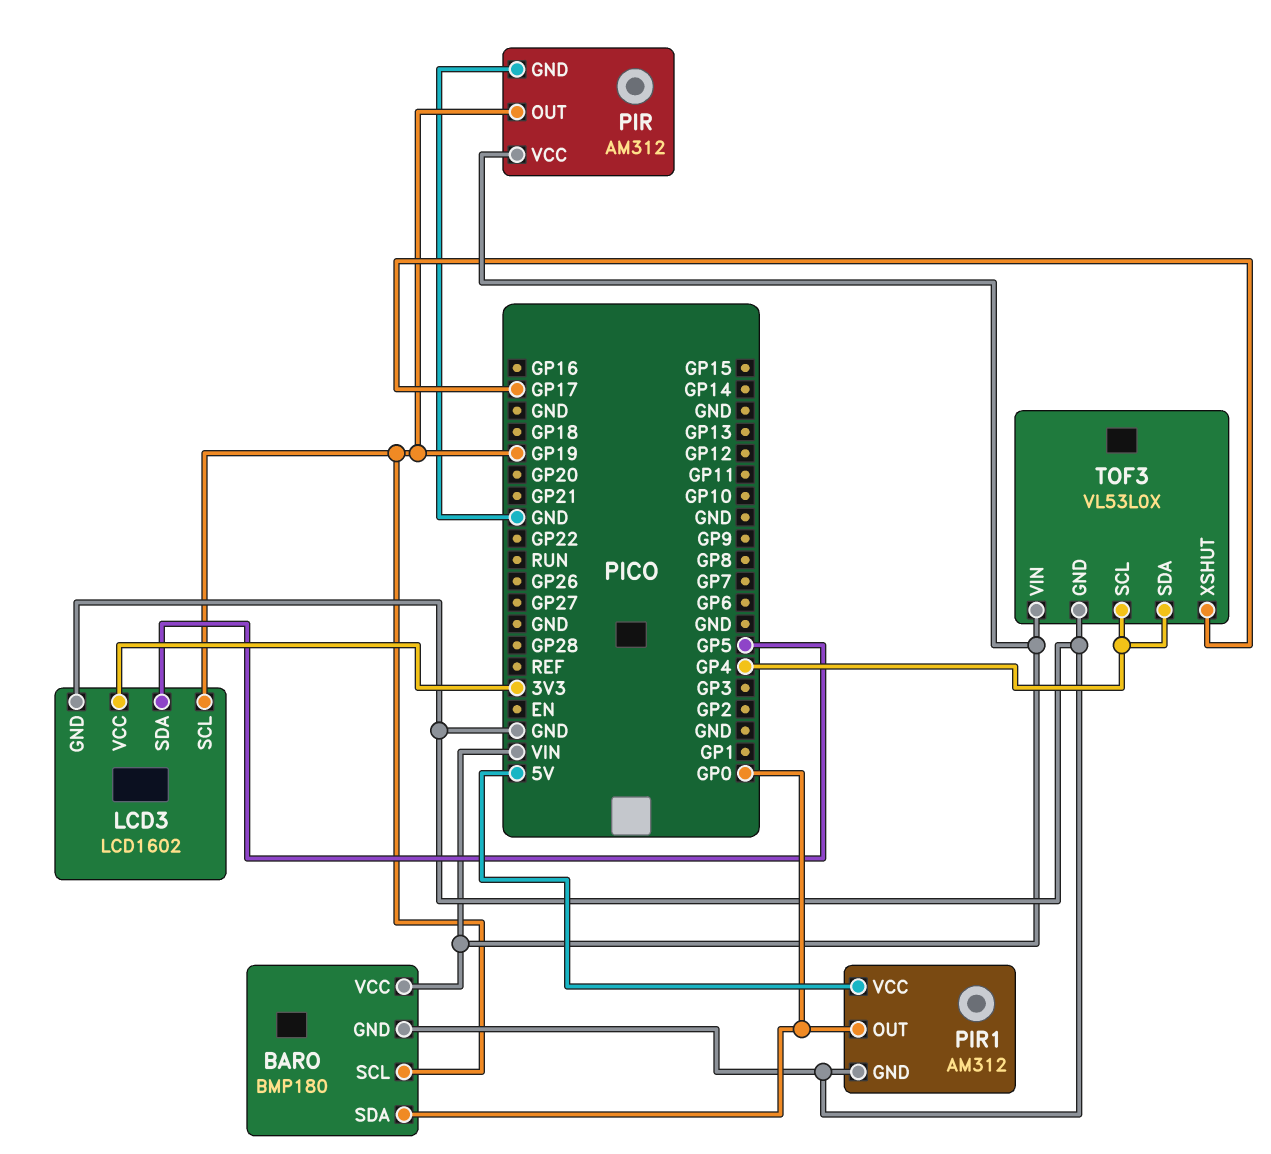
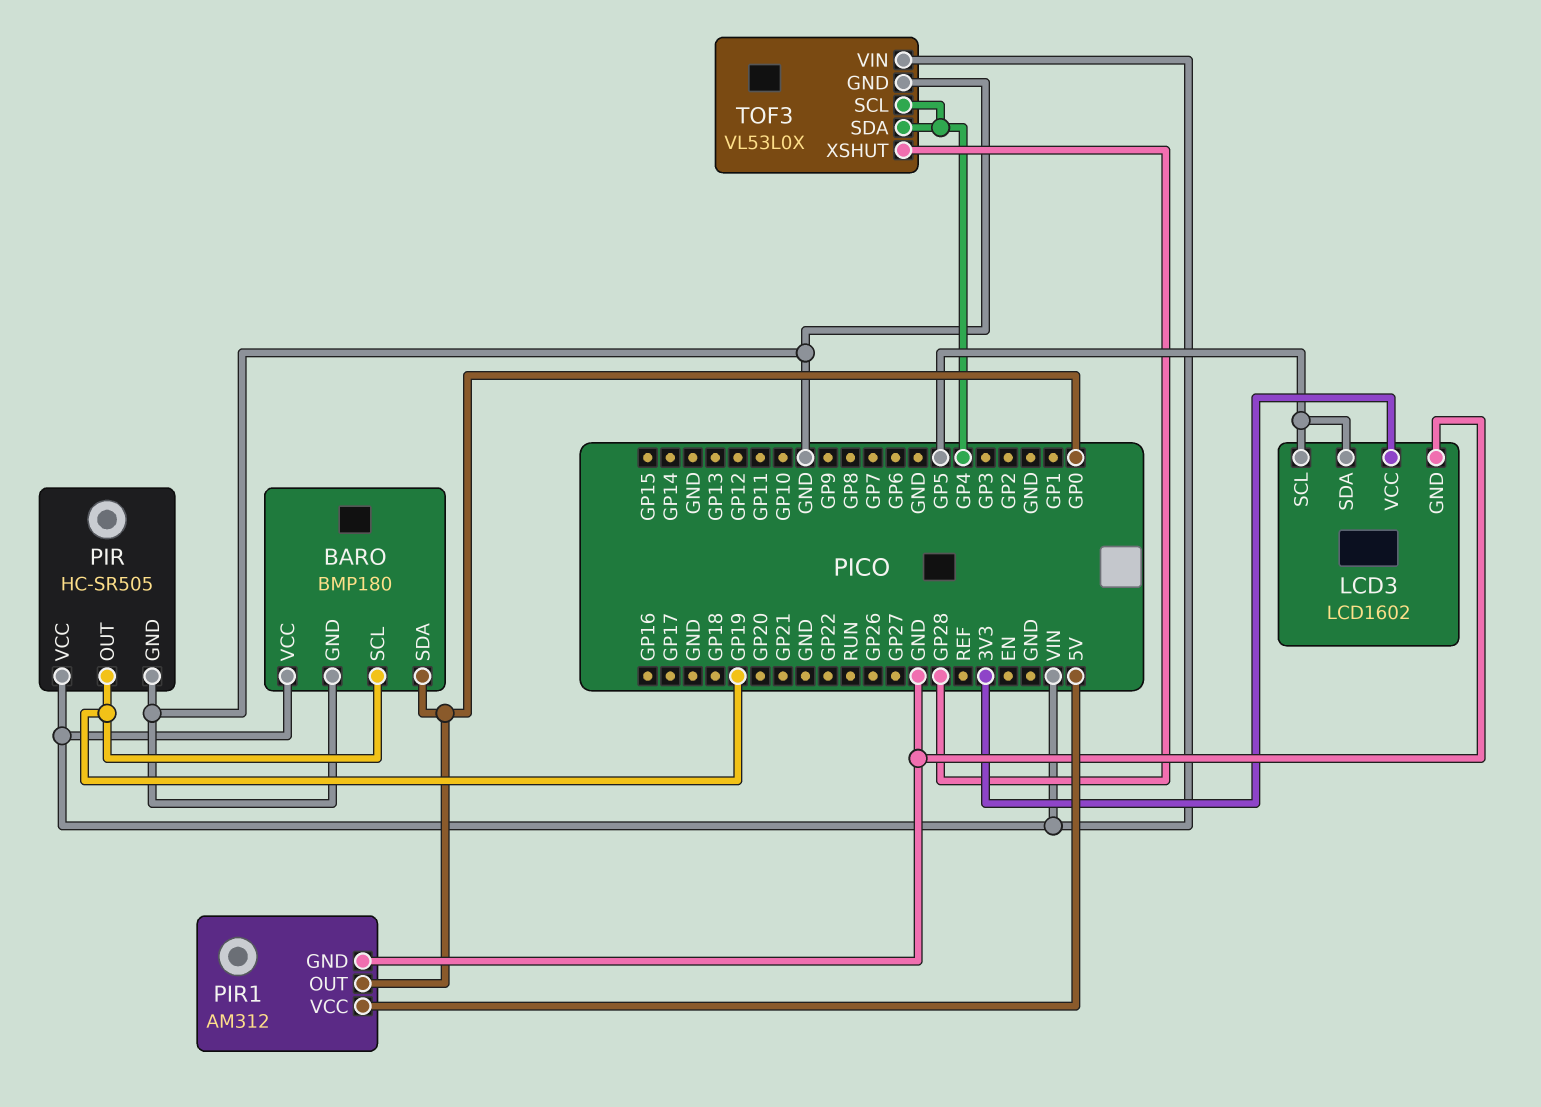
LCD3 pin SCL: GP19 -> GP5
PIR: AM312 -> HC-SR505
TOF3 pin XSHUT: GP17 -> GP28

